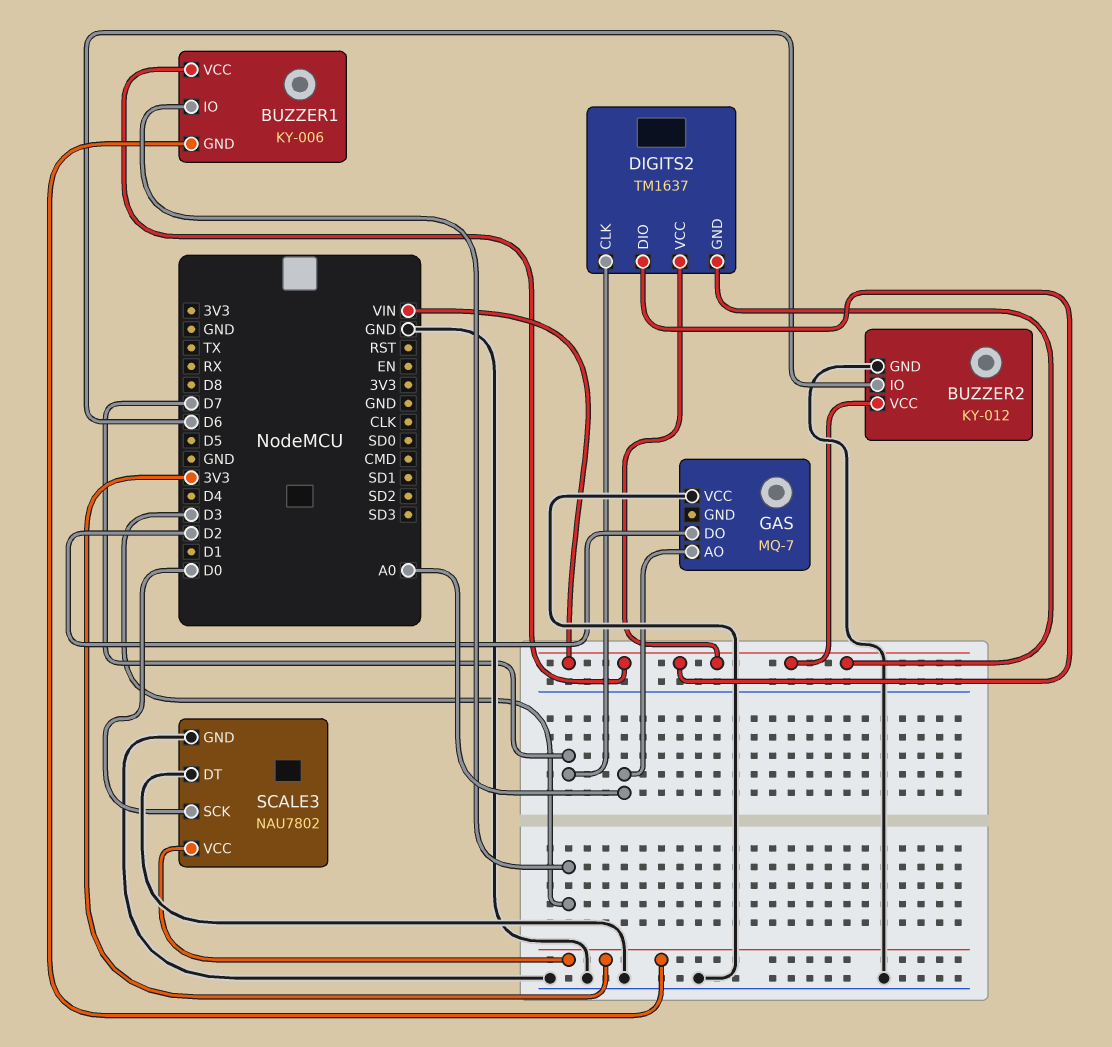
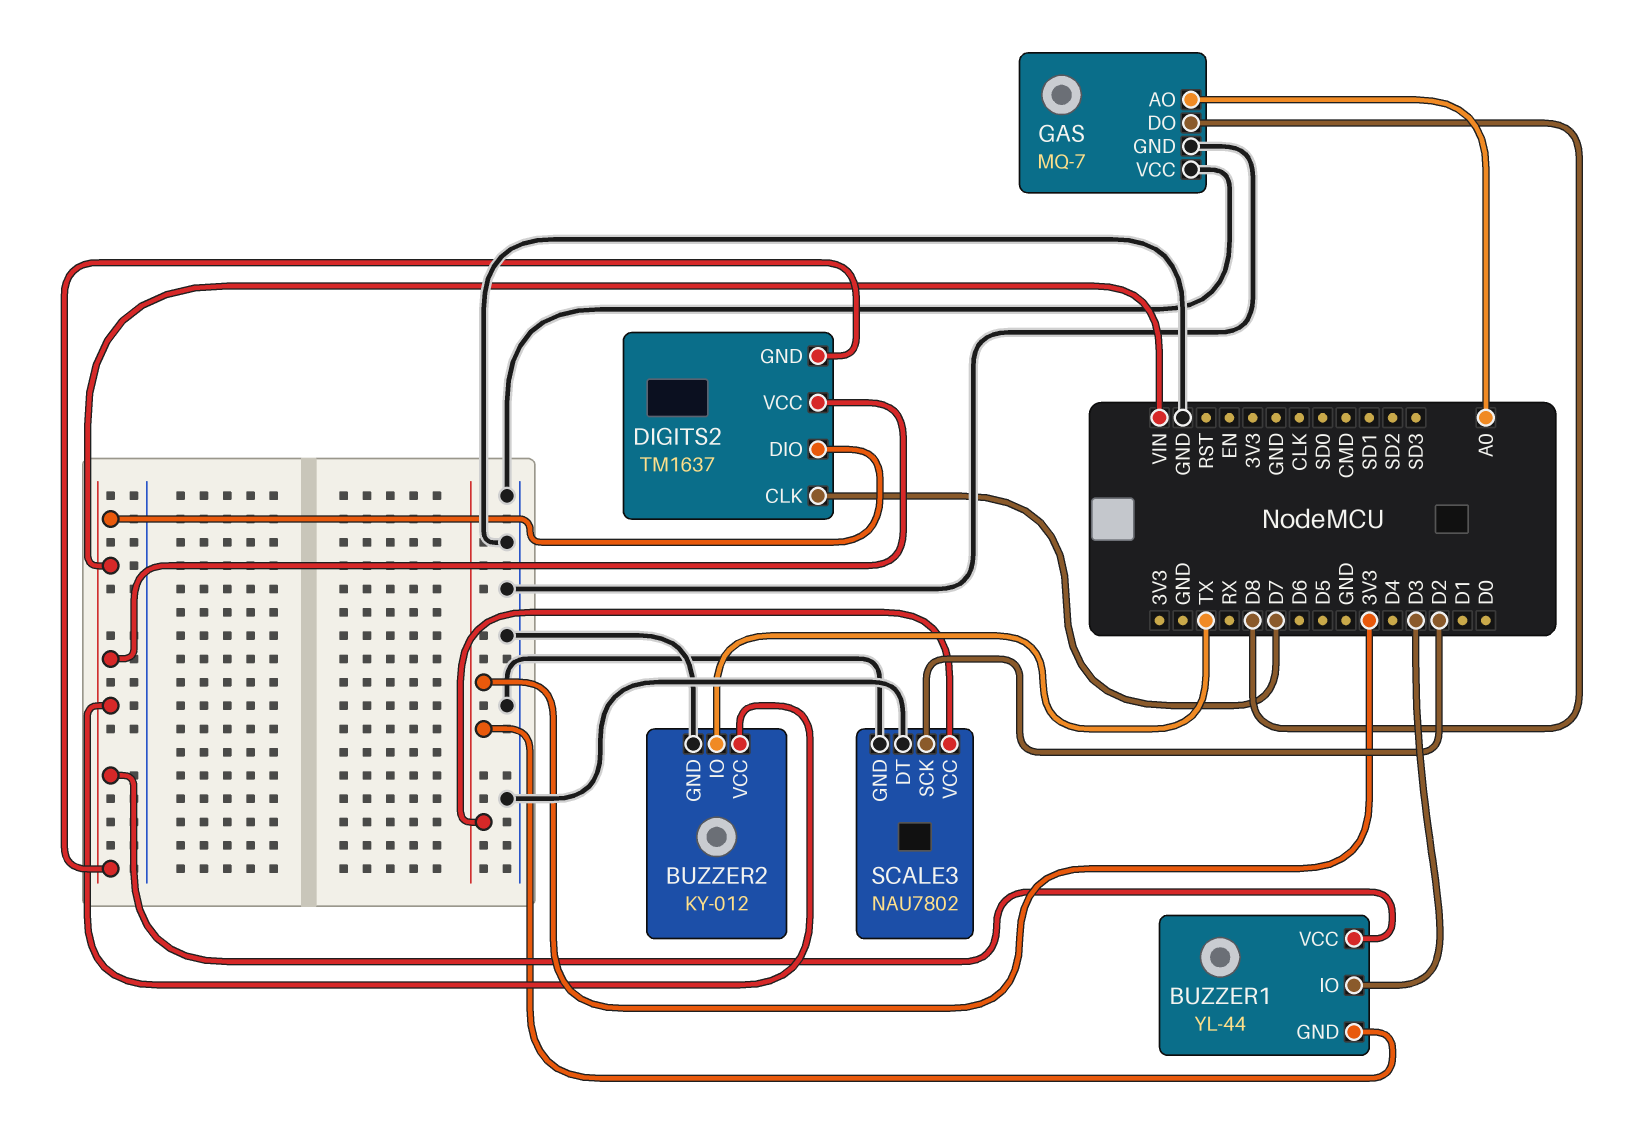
BUZZER1: KY-006 -> YL-44
BUZZER2 pin IO: D6 -> TX
GAS pin DO: D2 -> D8
GAS pin GND: none -> GND
SCALE3 pin SCK: D0 -> D2

